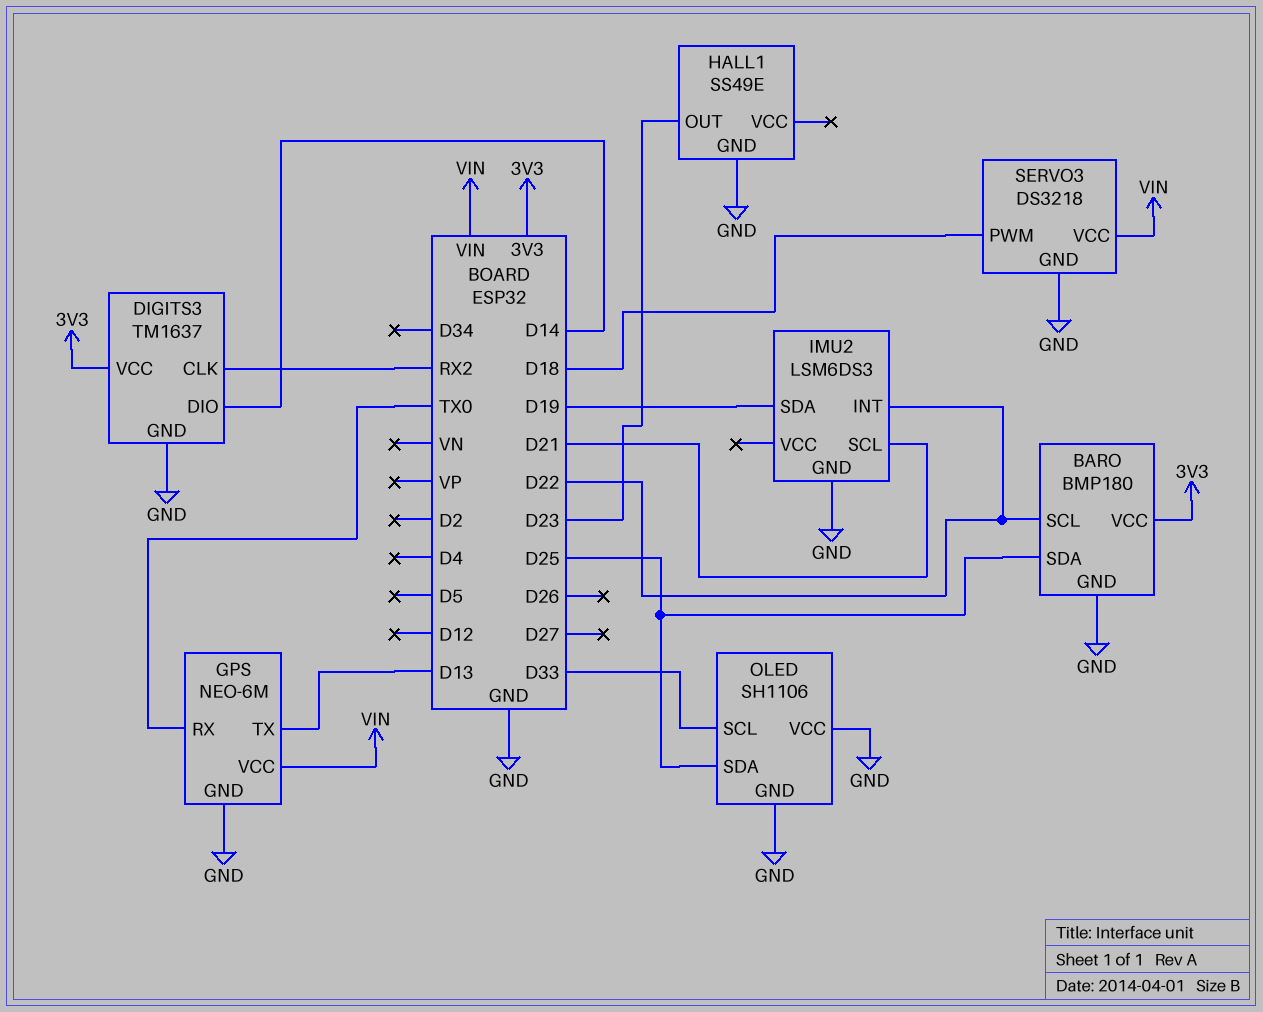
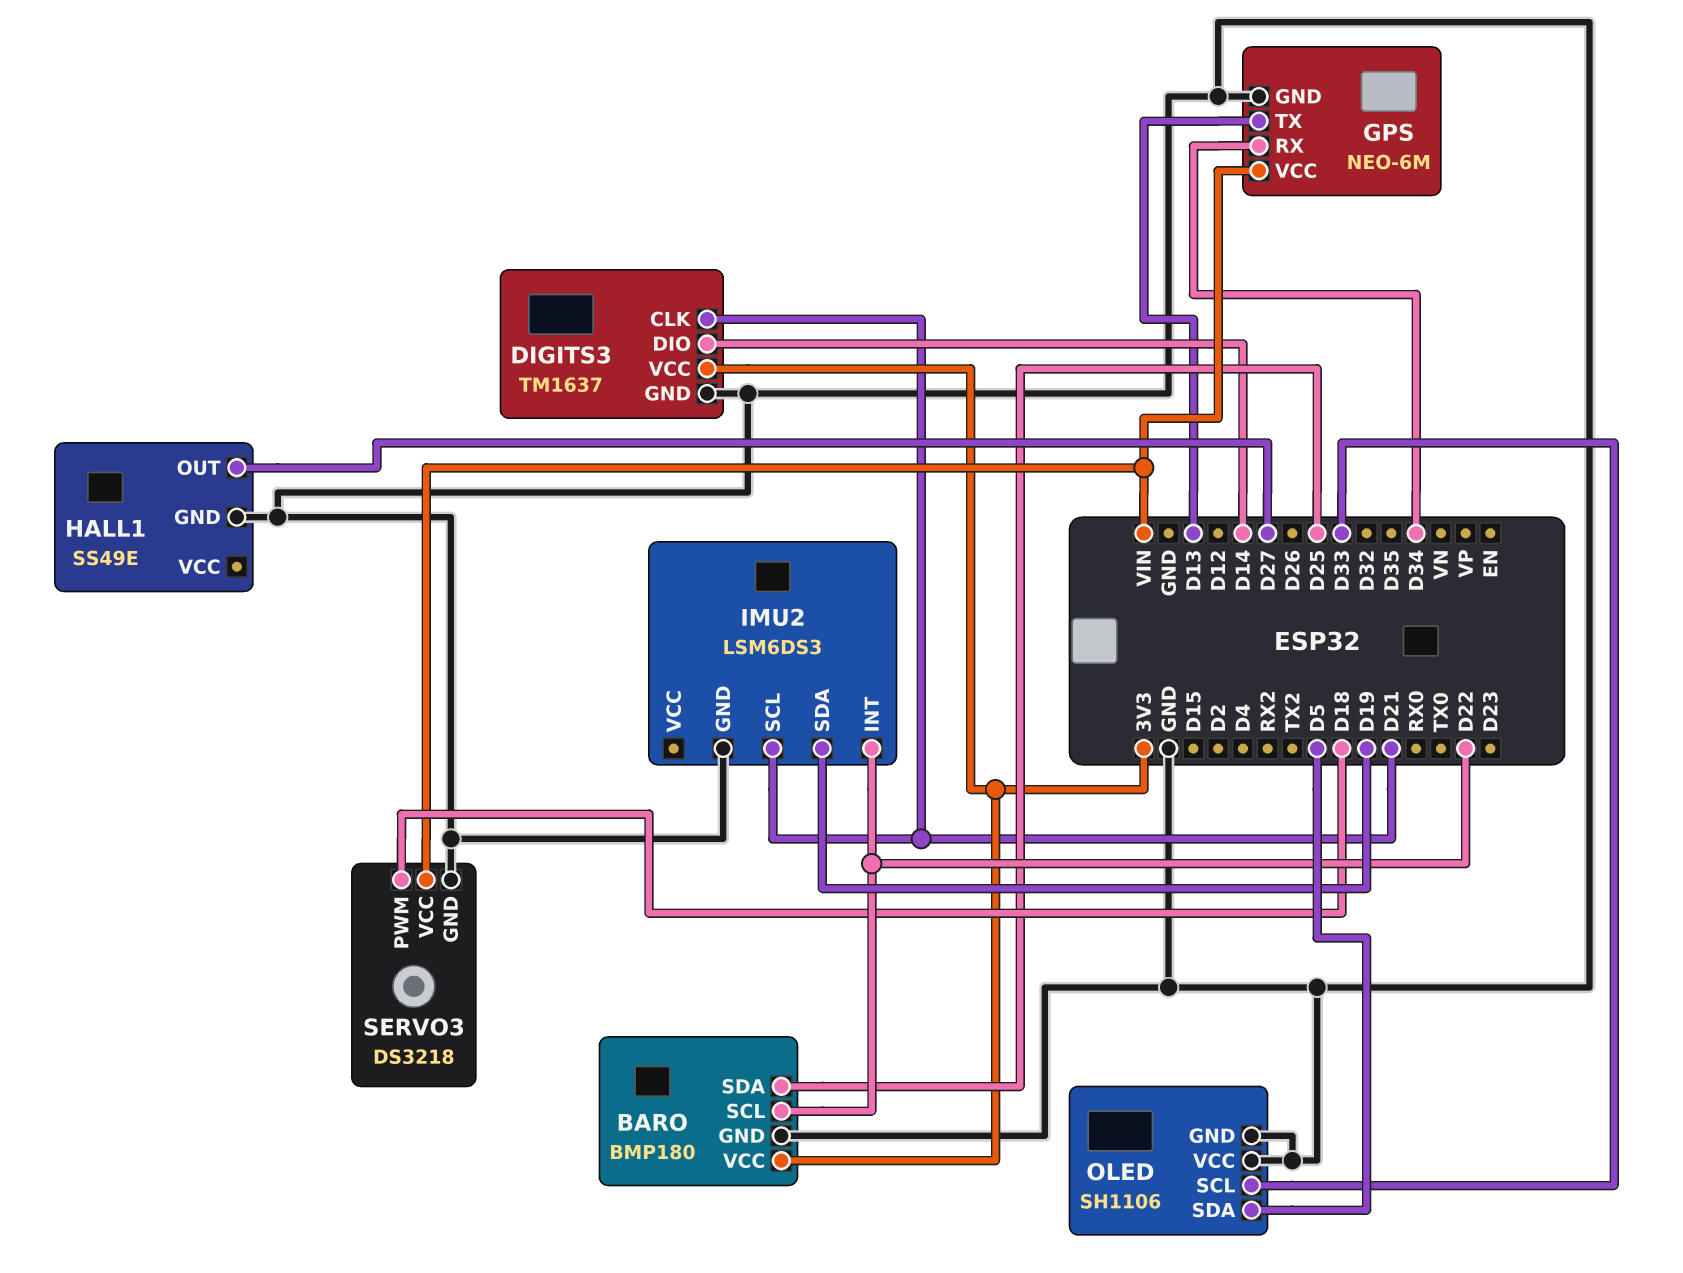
DIGITS3 pin CLK: RX2 -> D21
GPS pin RX: TX0 -> D34
HALL1 pin OUT: D23 -> D27
OLED pin SDA: D25 -> D5

